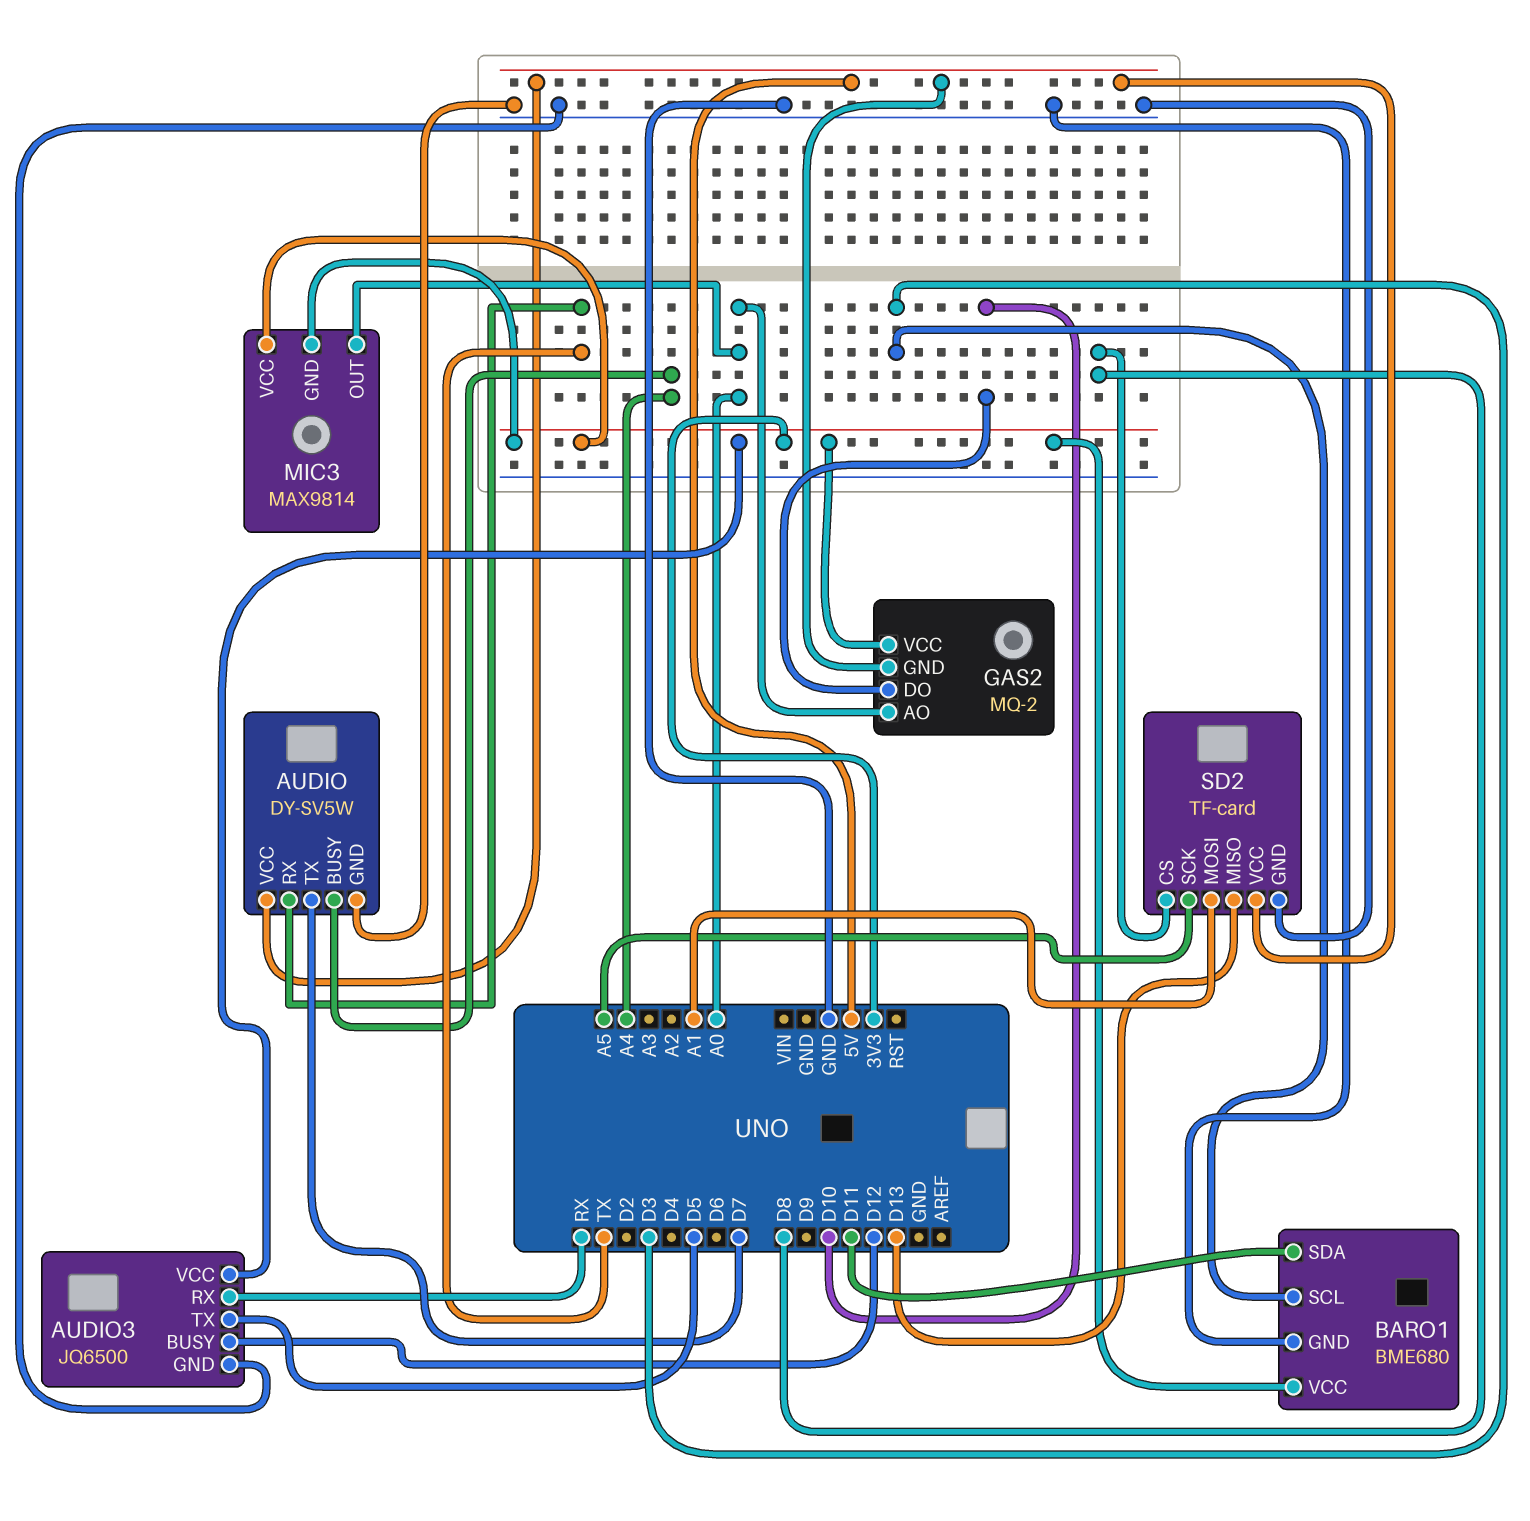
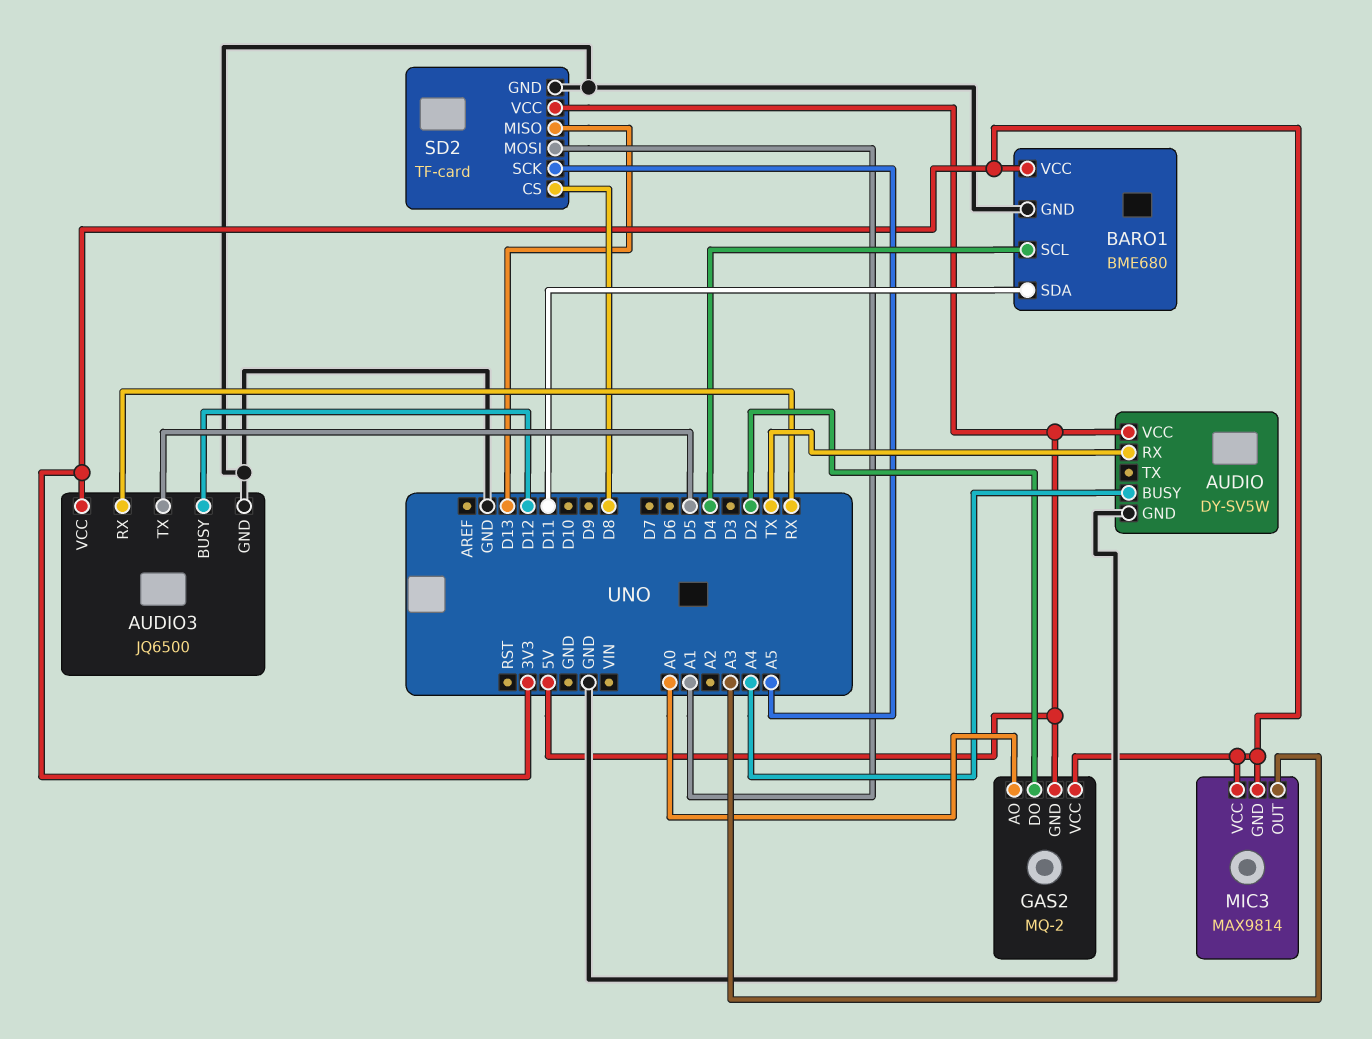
AUDIO pin TX: D7 -> none
BARO1 pin SCL: D3 -> D4
GAS2 pin DO: D10 -> D2
MIC3 pin OUT: A0 -> A3

